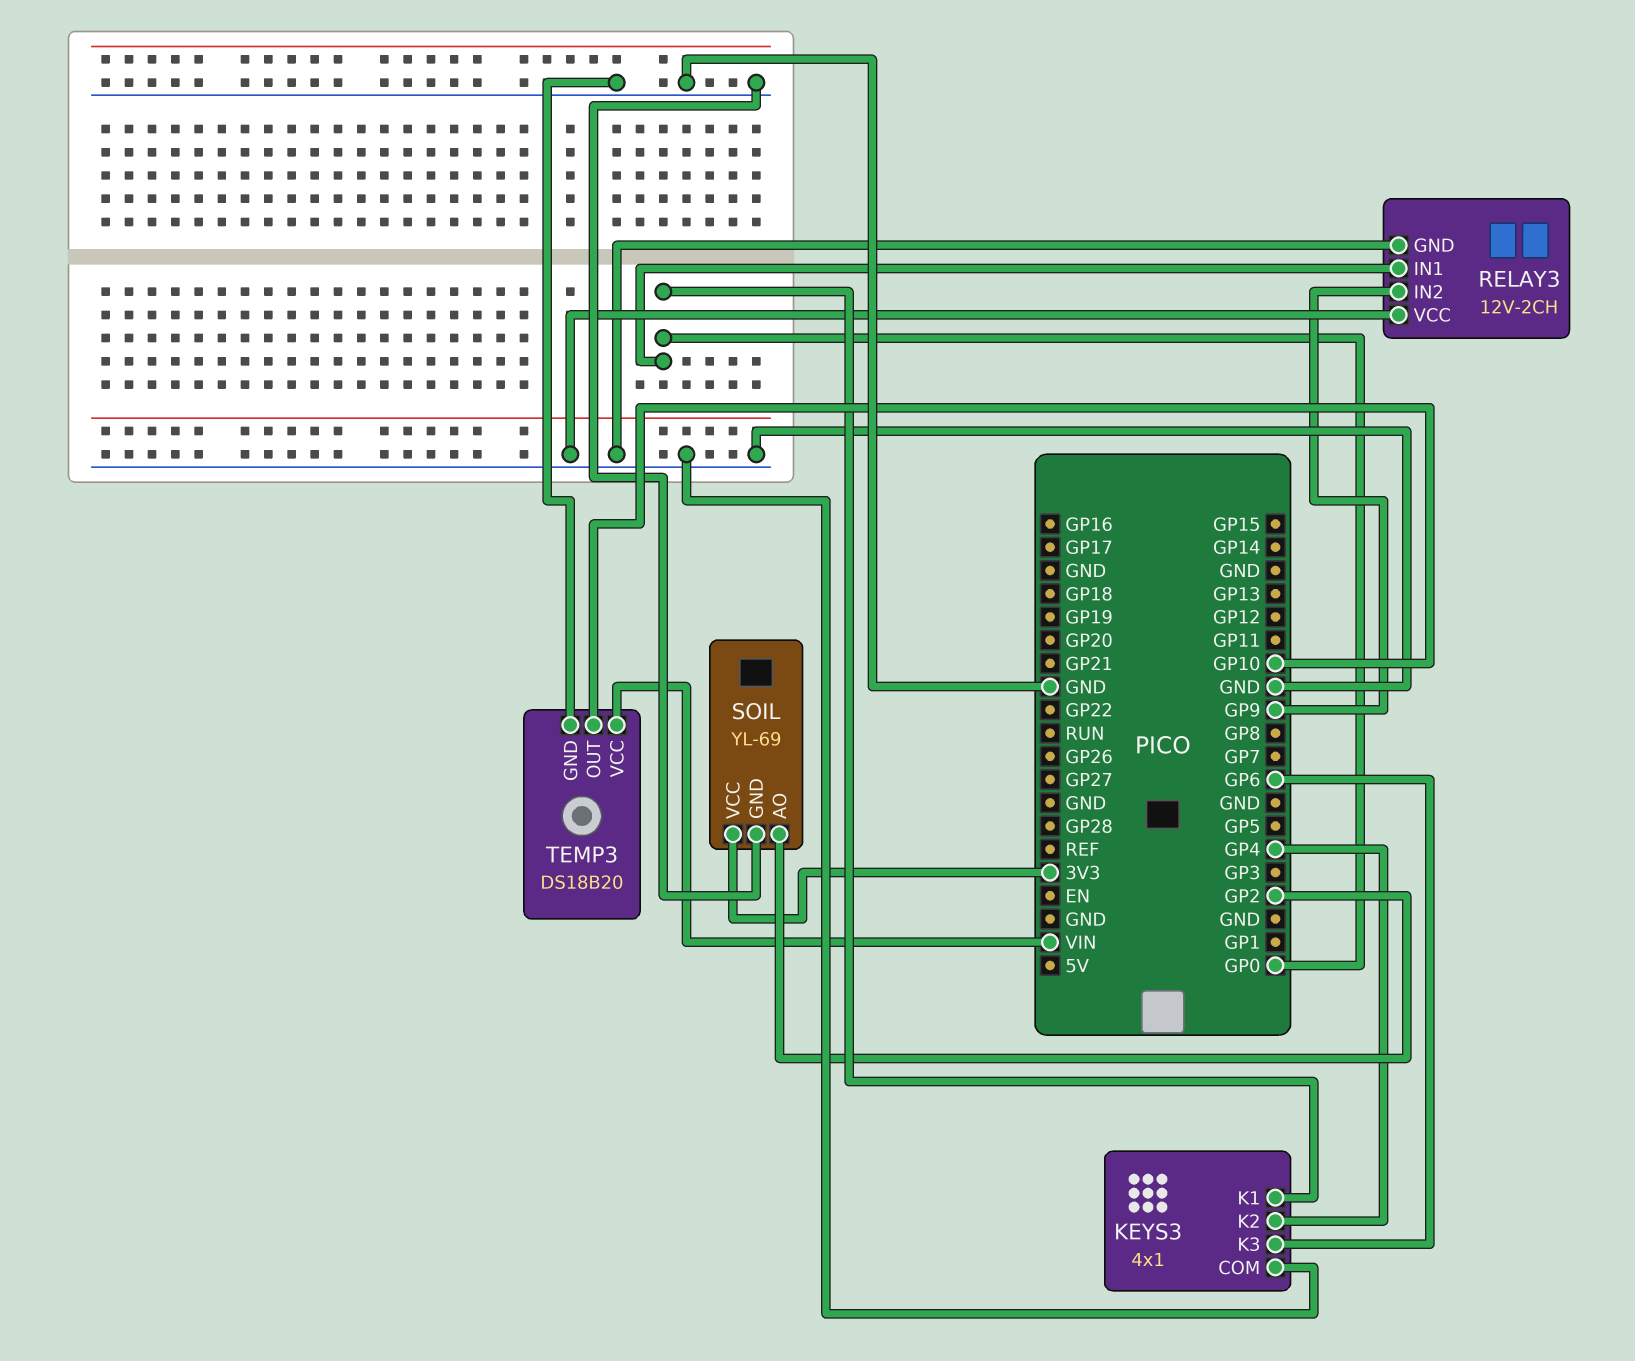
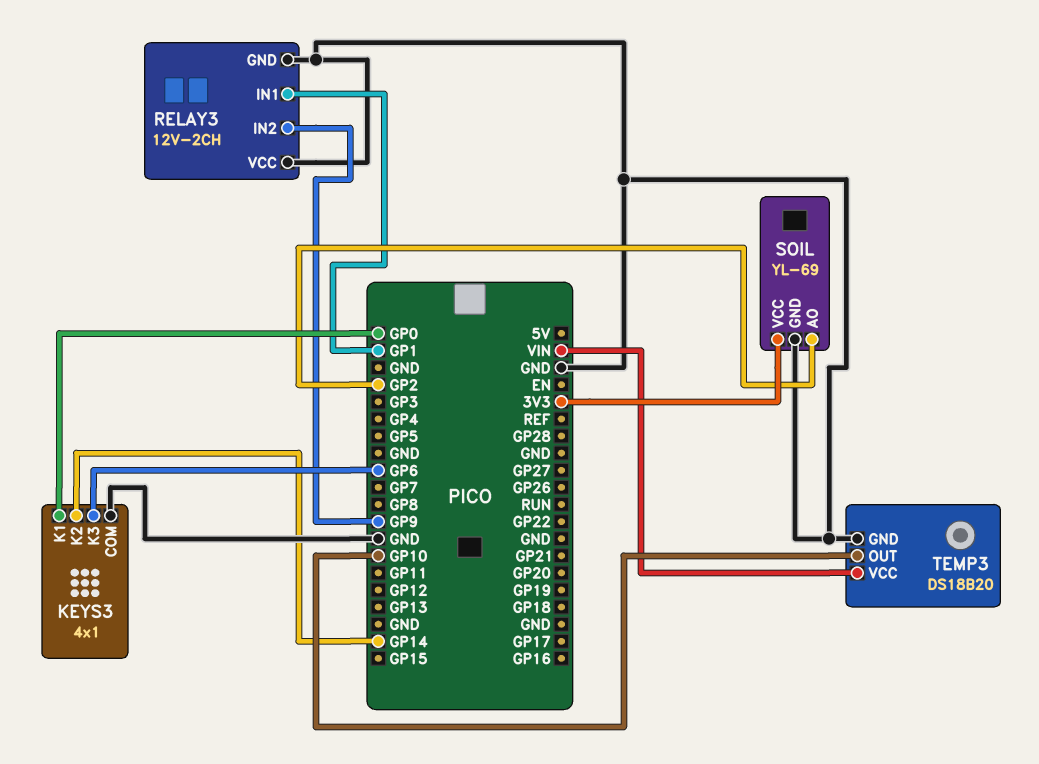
KEYS3 pin K2: GP4 -> GP14
RELAY3 pin IN1: GP0 -> GP1

